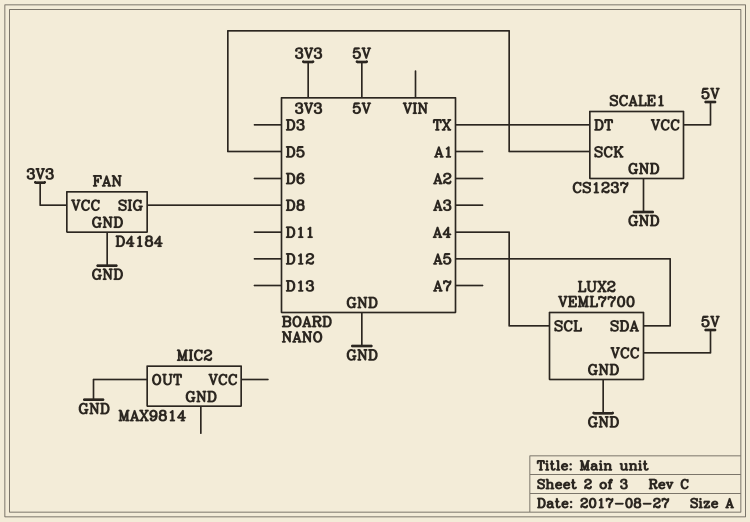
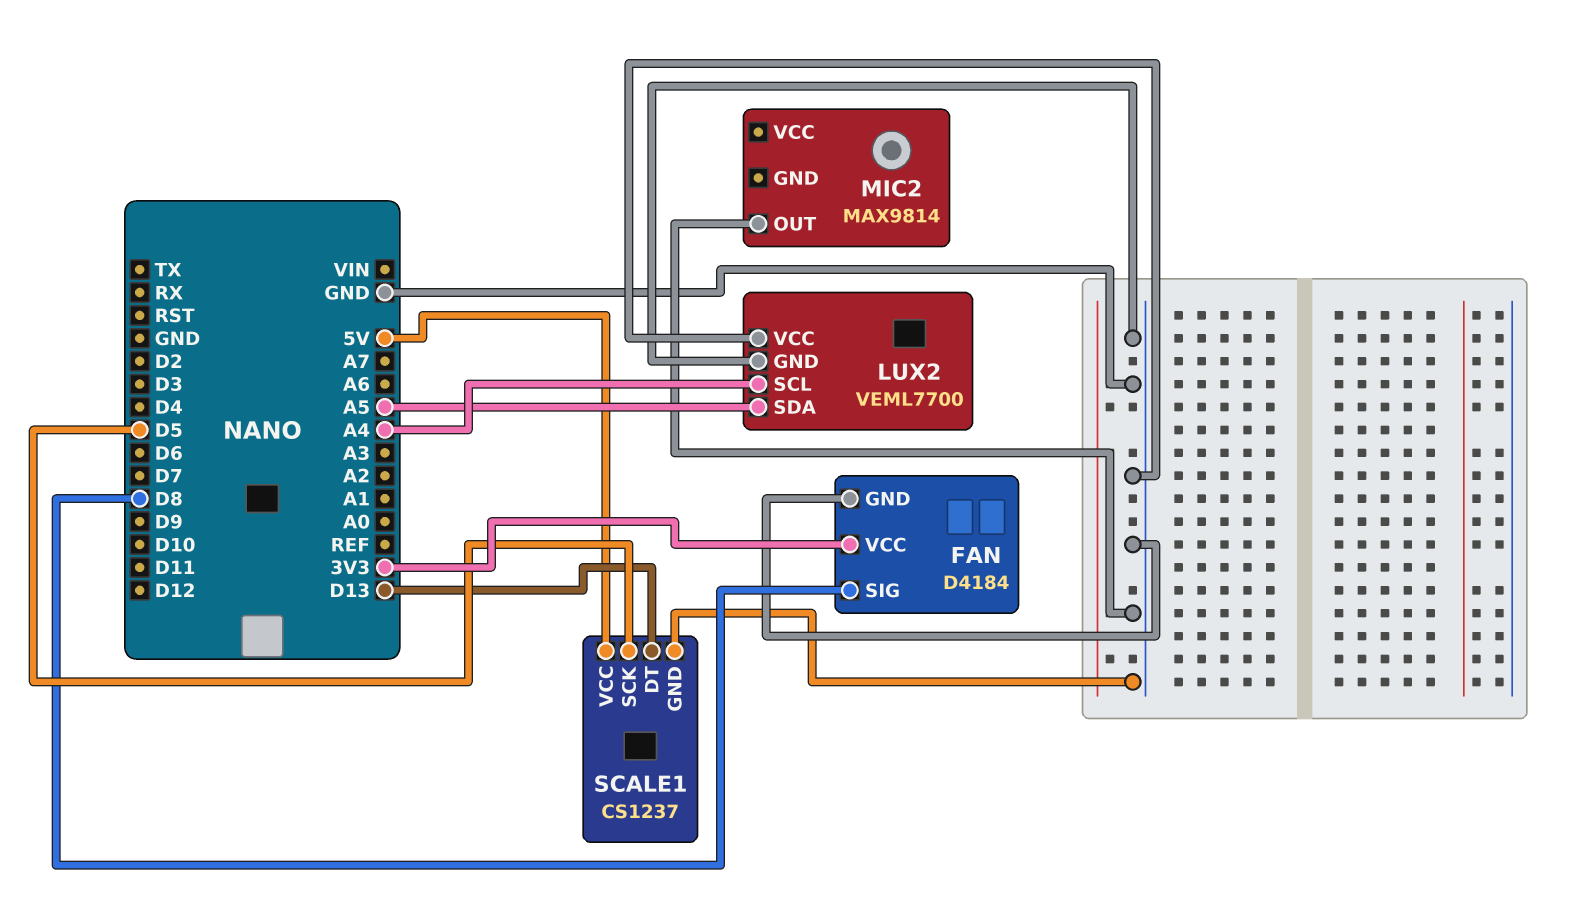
LUX2 pin VCC: 5V -> GND
SCALE1 pin DT: TX -> D13

